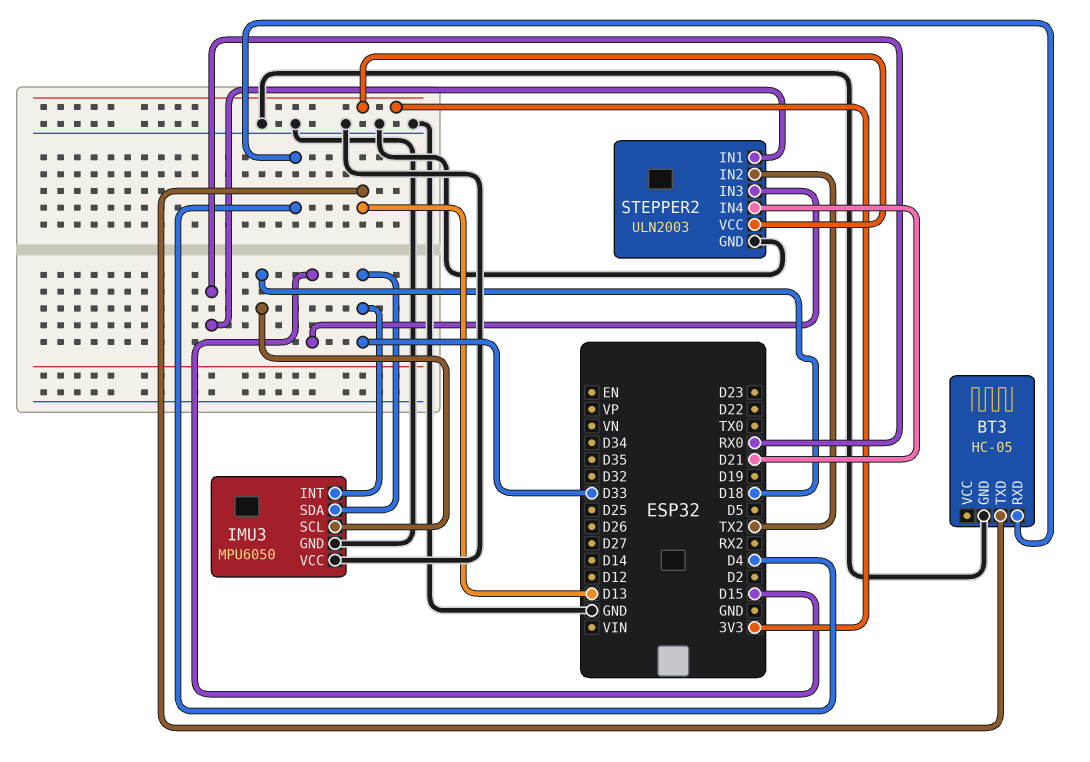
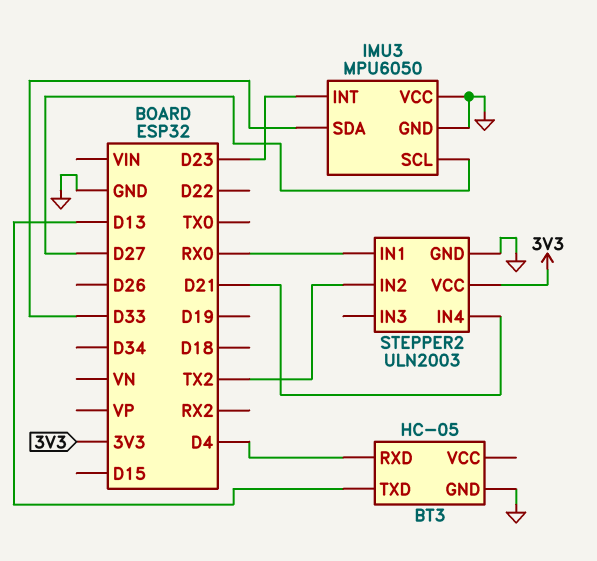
IMU3 pin INT: D33 -> D23
IMU3 pin SCL: D18 -> D27
STEPPER2 pin IN3: D15 -> none

